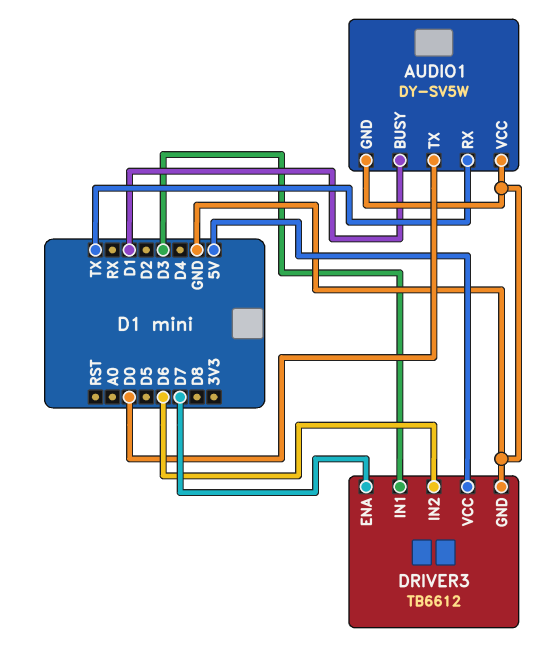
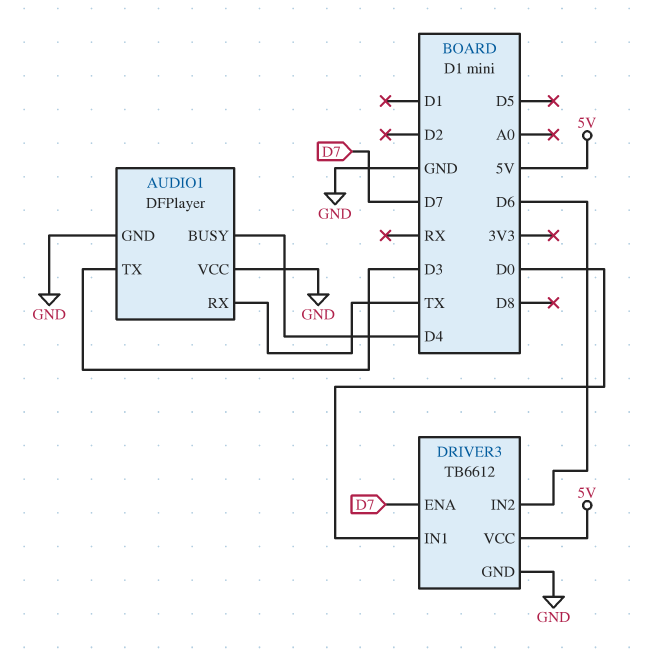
AUDIO1: DY-SV5W -> DFPlayer
AUDIO1 pin BUSY: D1 -> D4
AUDIO1 pin TX: D0 -> D3
DRIVER3 pin IN1: D3 -> D0

